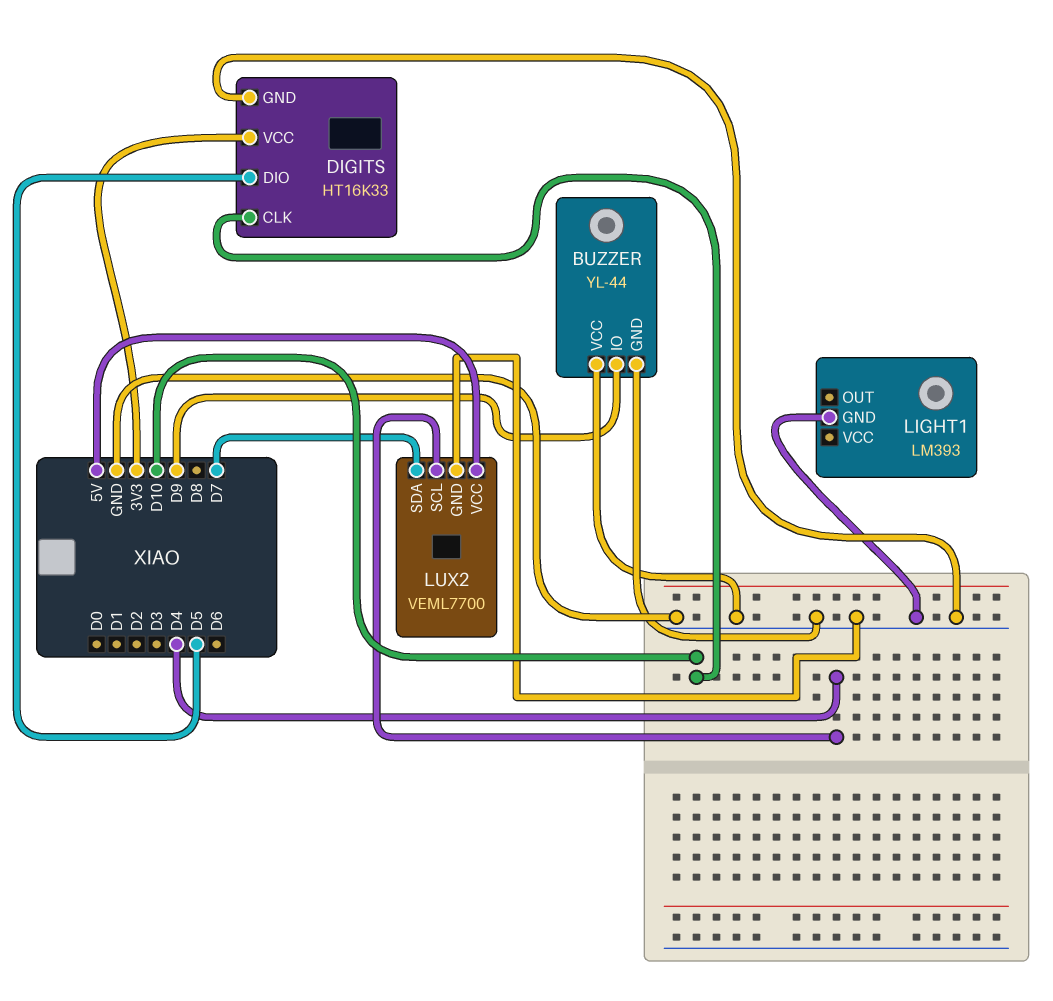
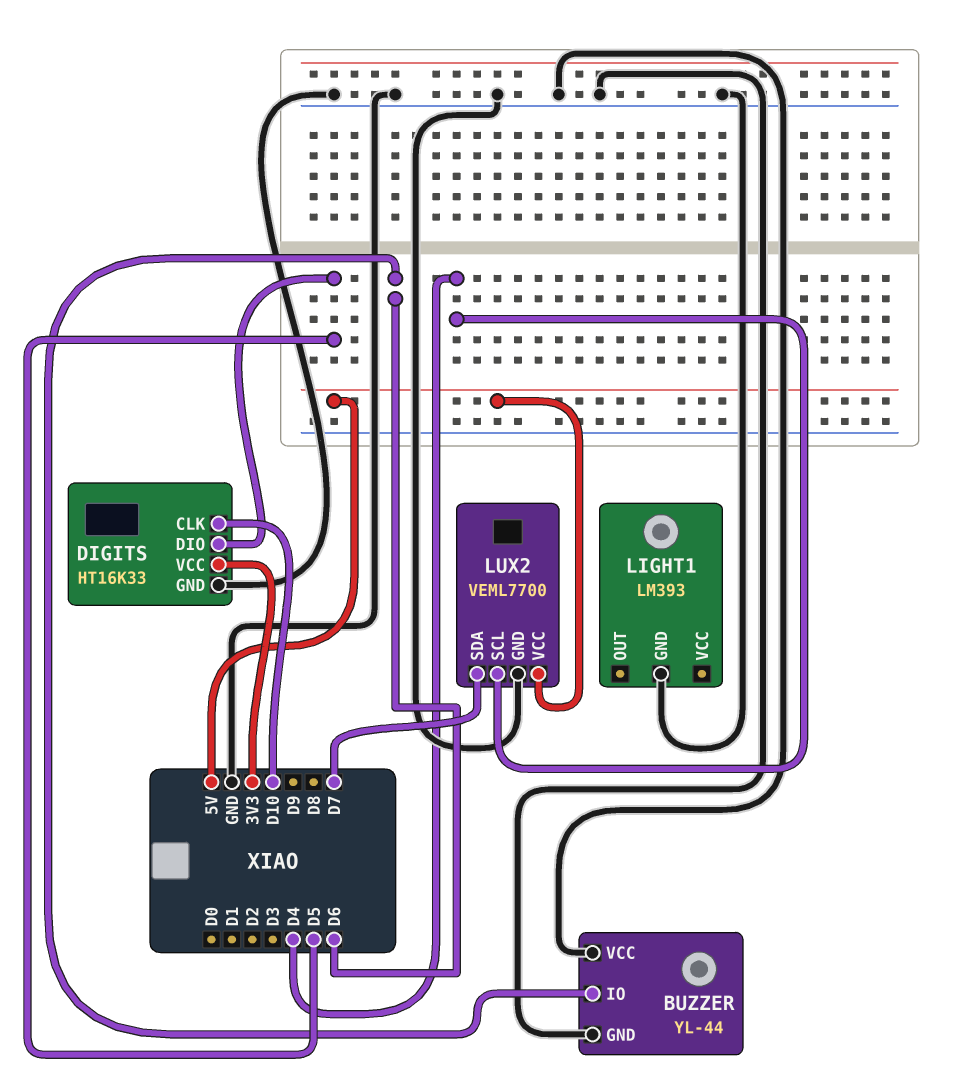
BUZZER pin IO: D9 -> D6

